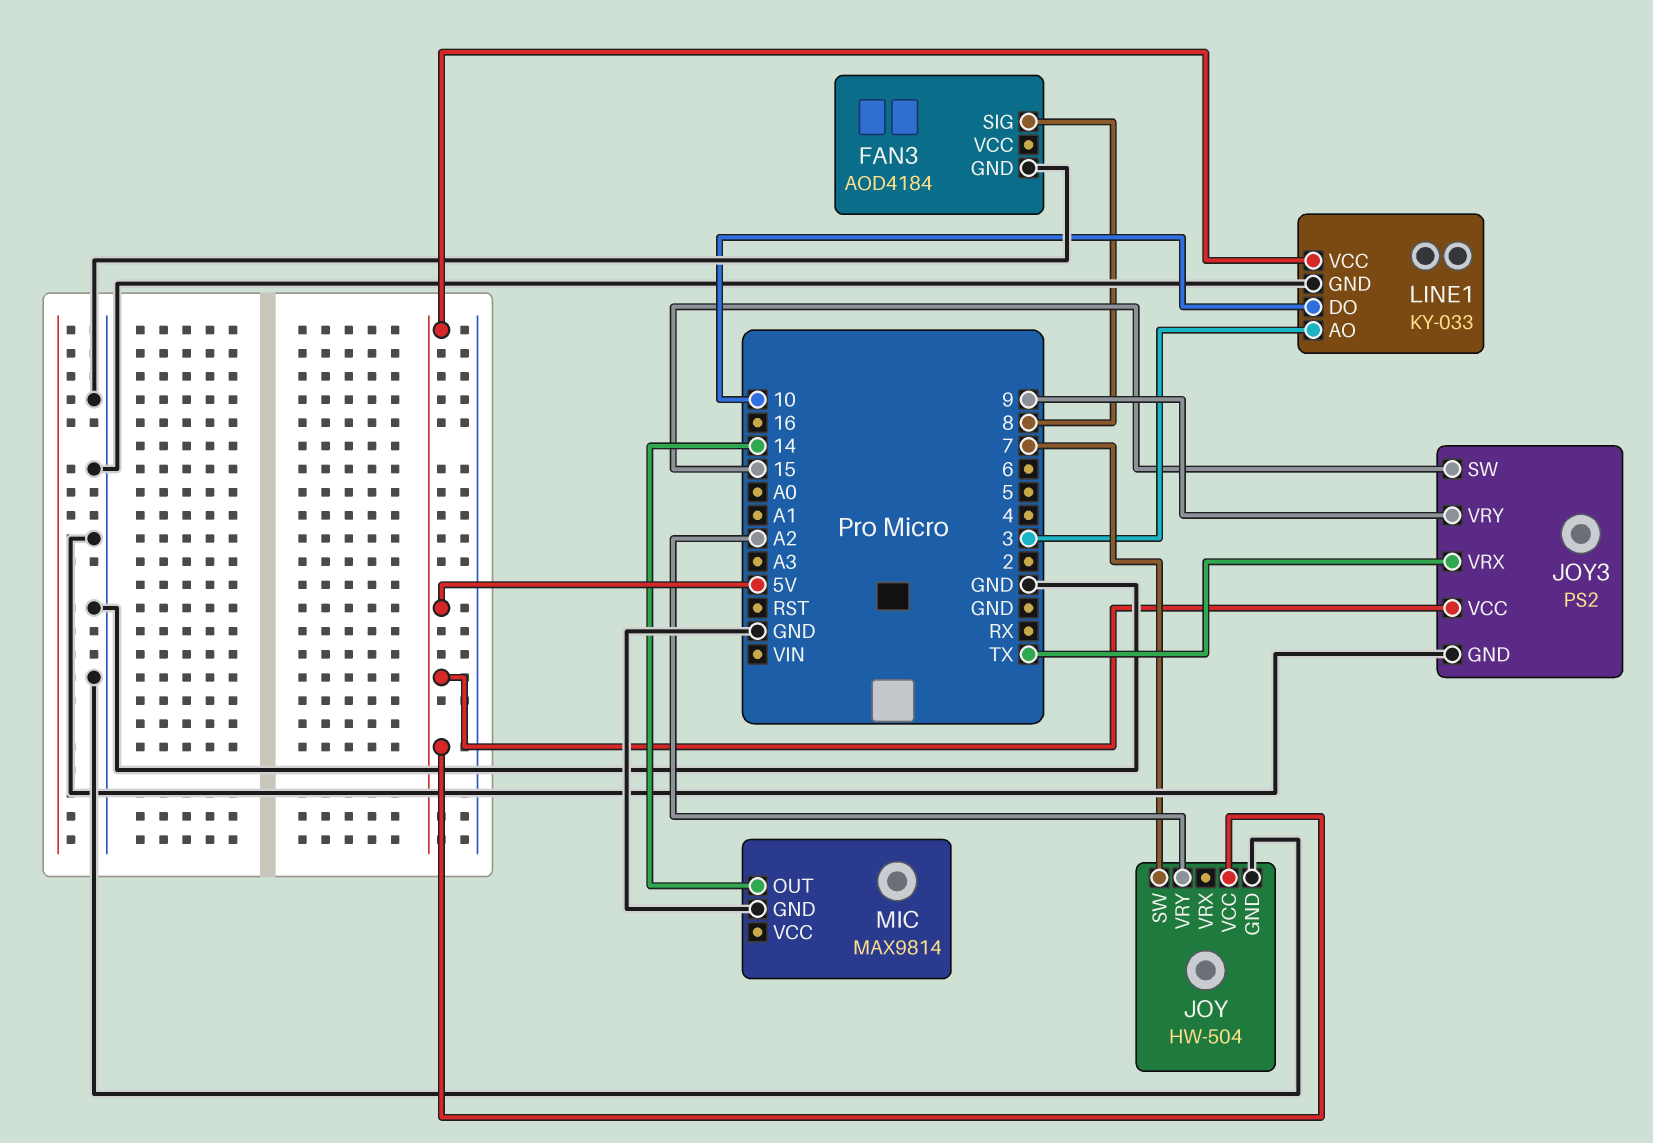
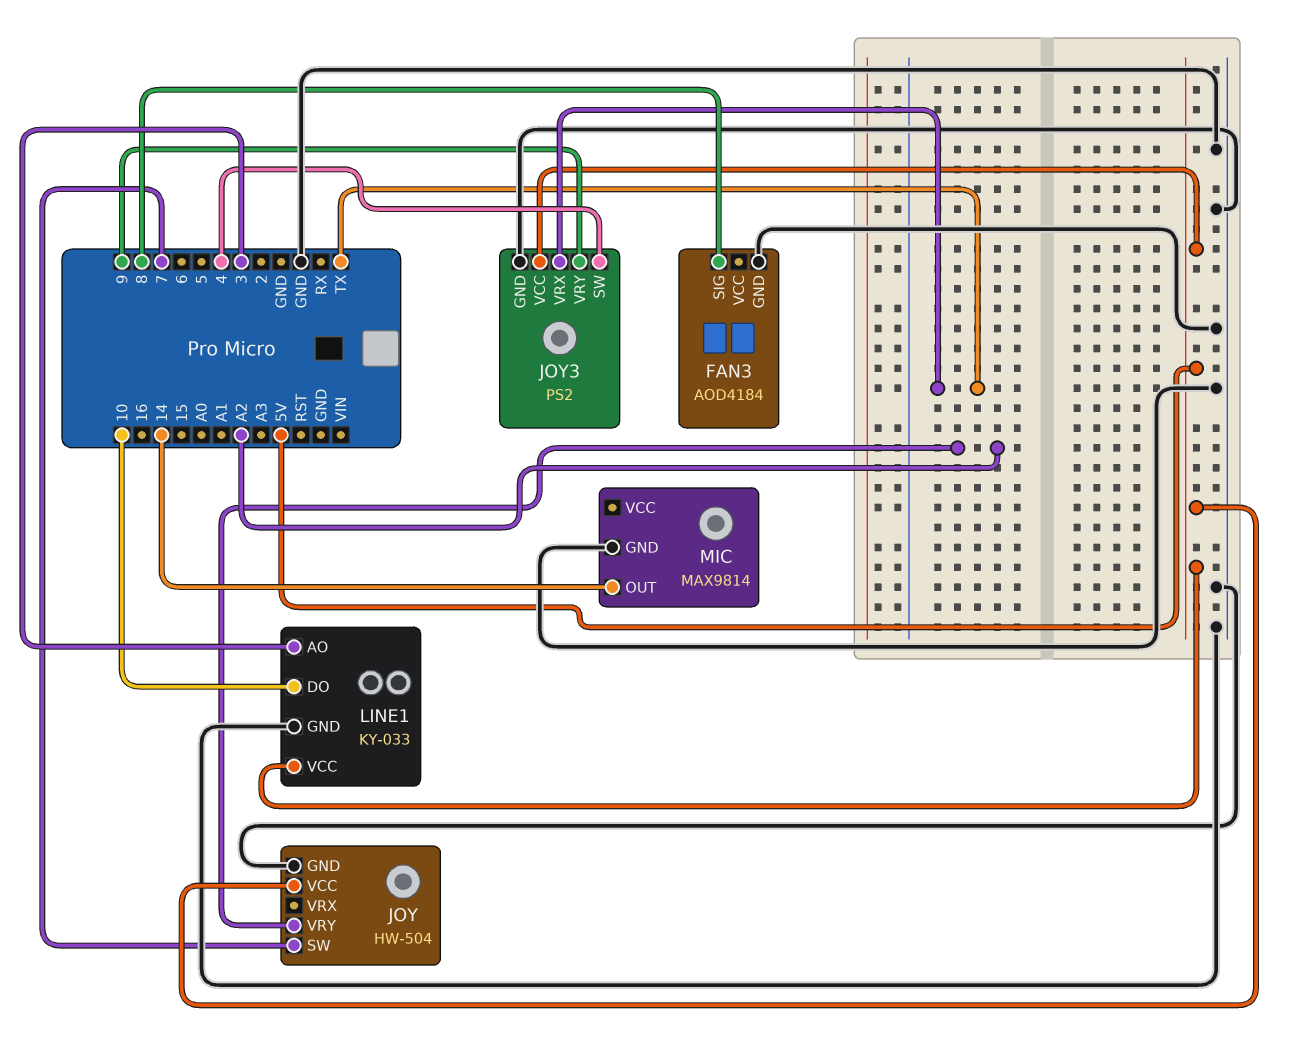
JOY3 pin SW: 15 -> 4

